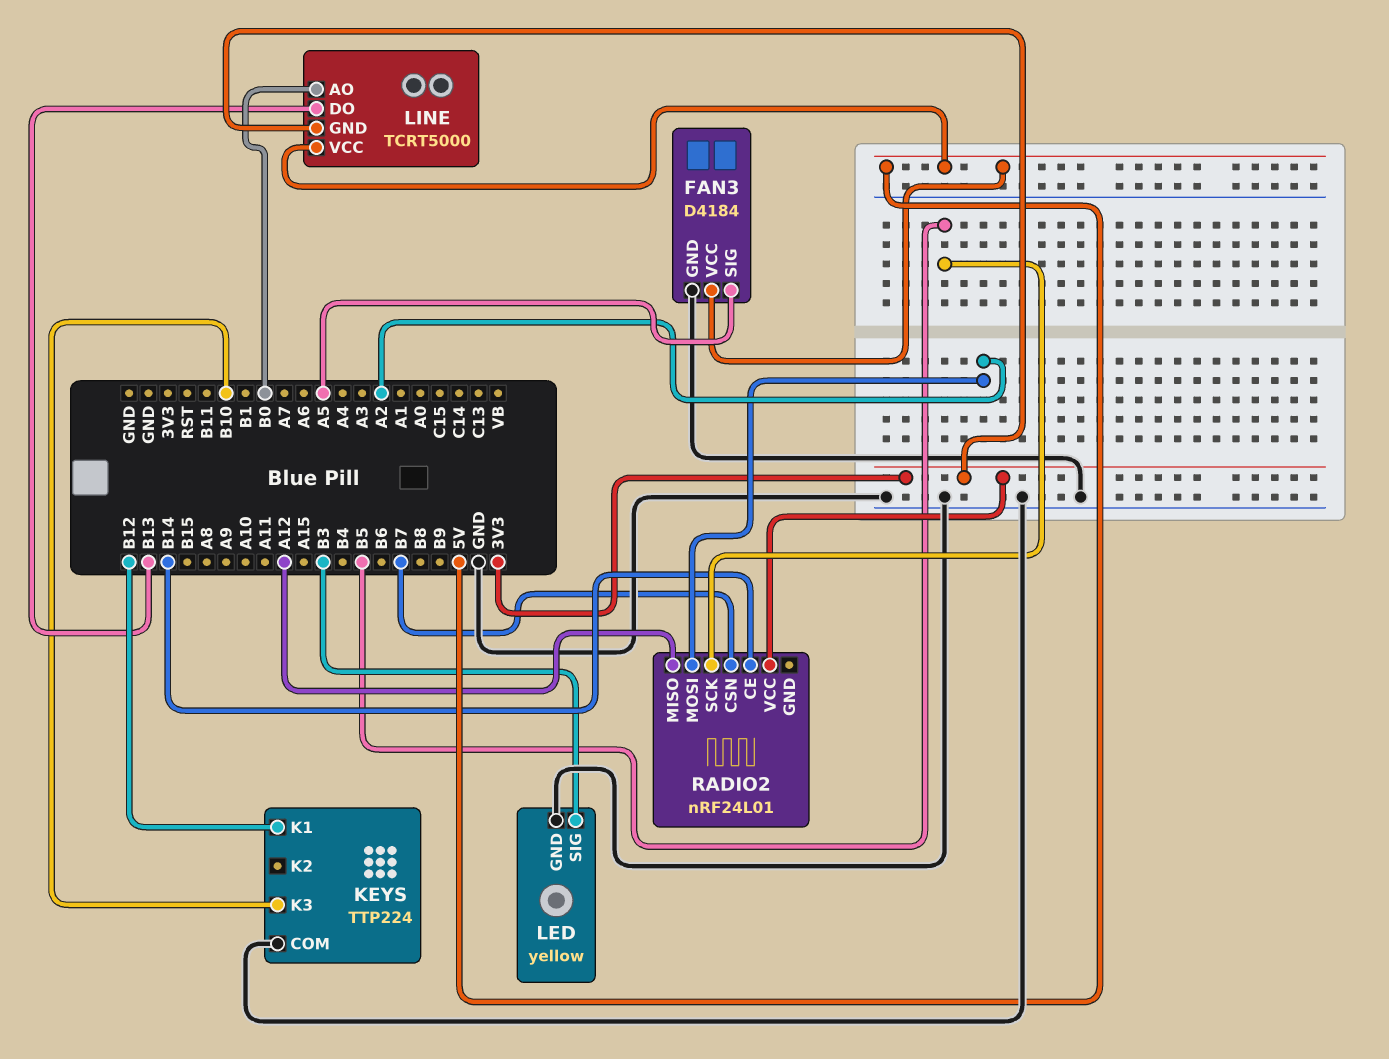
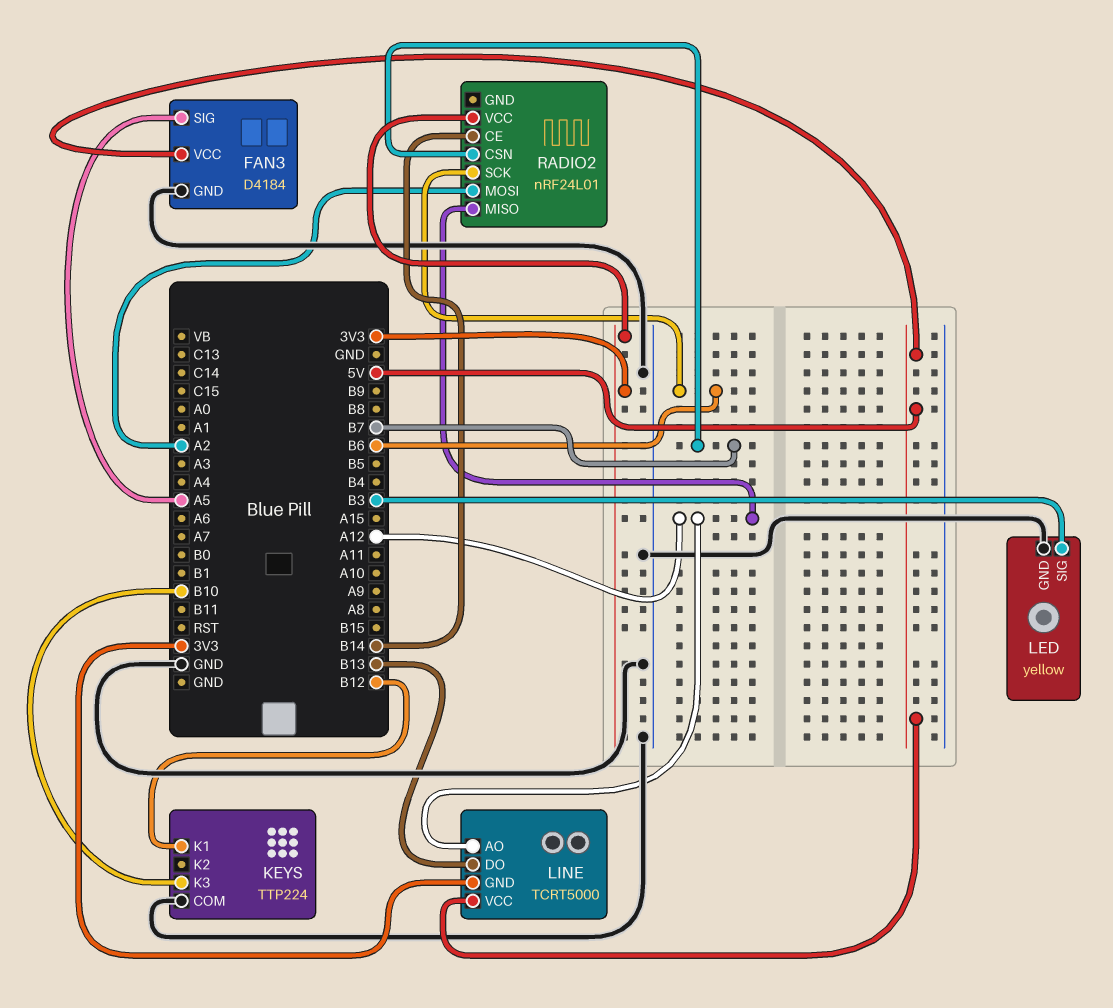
LINE pin AO: B0 -> A12
RADIO2 pin SCK: B5 -> B6

